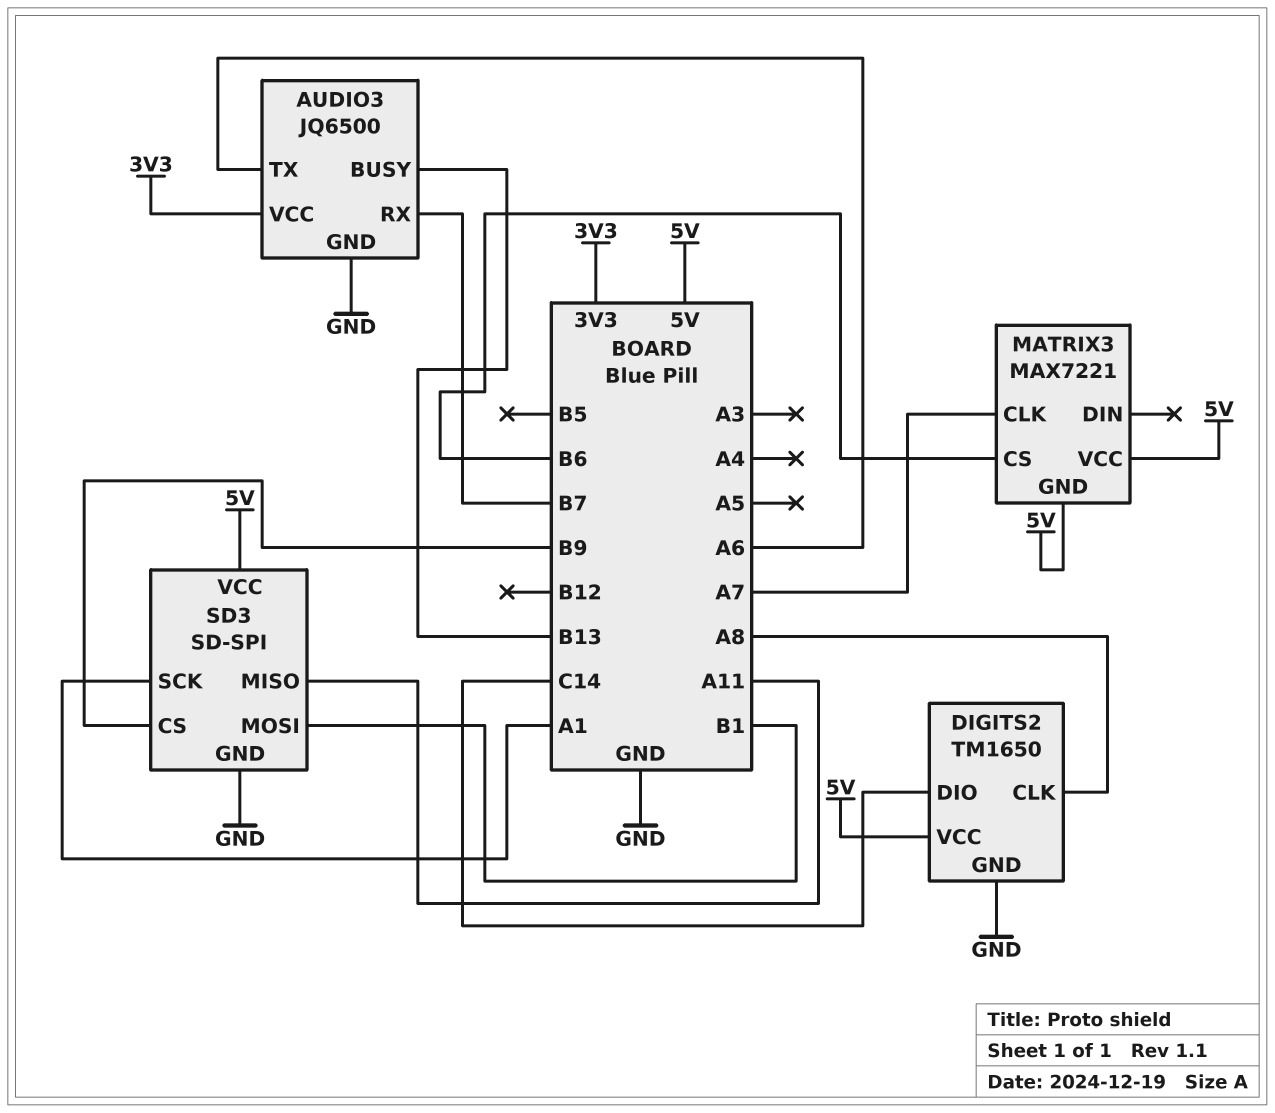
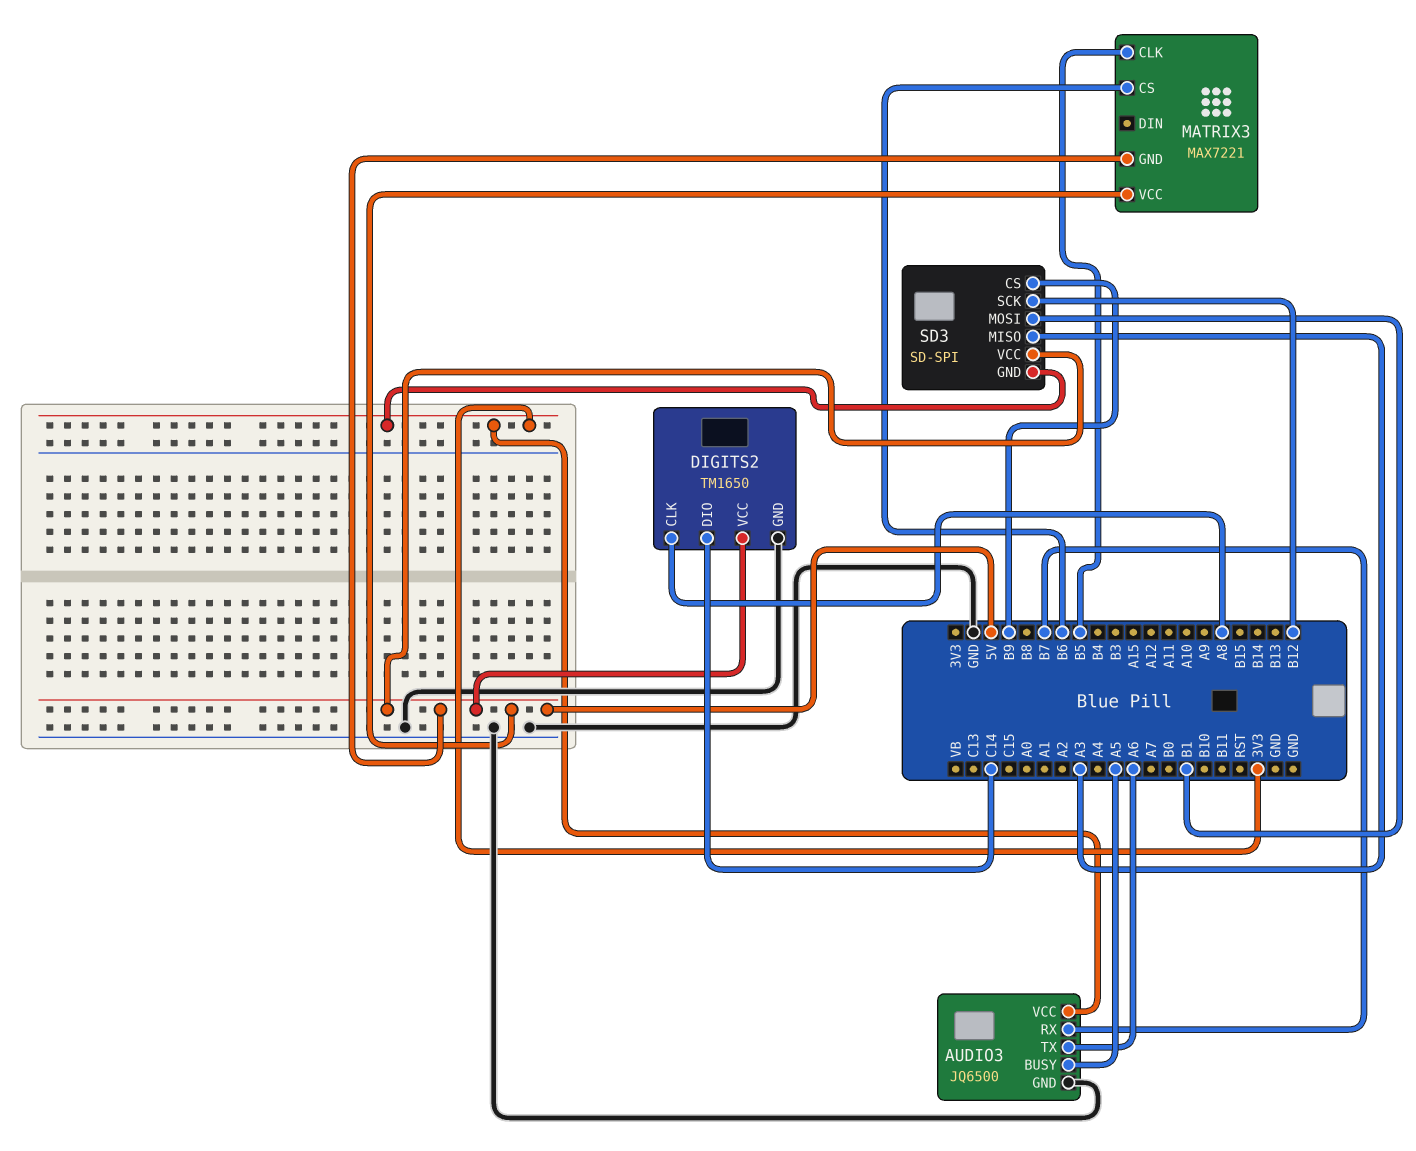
AUDIO3 pin BUSY: B13 -> A5
MATRIX3 pin CLK: A7 -> B5
SD3 pin GND: GND -> 3V3
SD3 pin MISO: A11 -> A3
SD3 pin SCK: A1 -> B12

